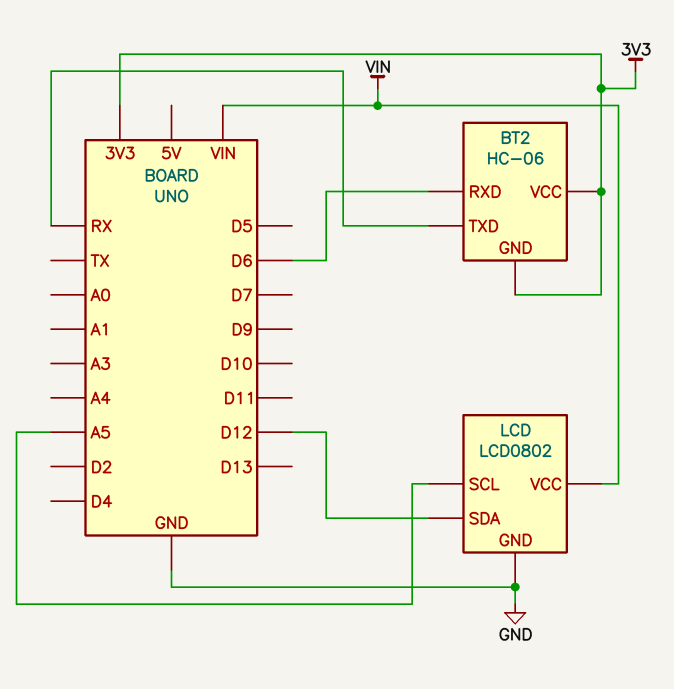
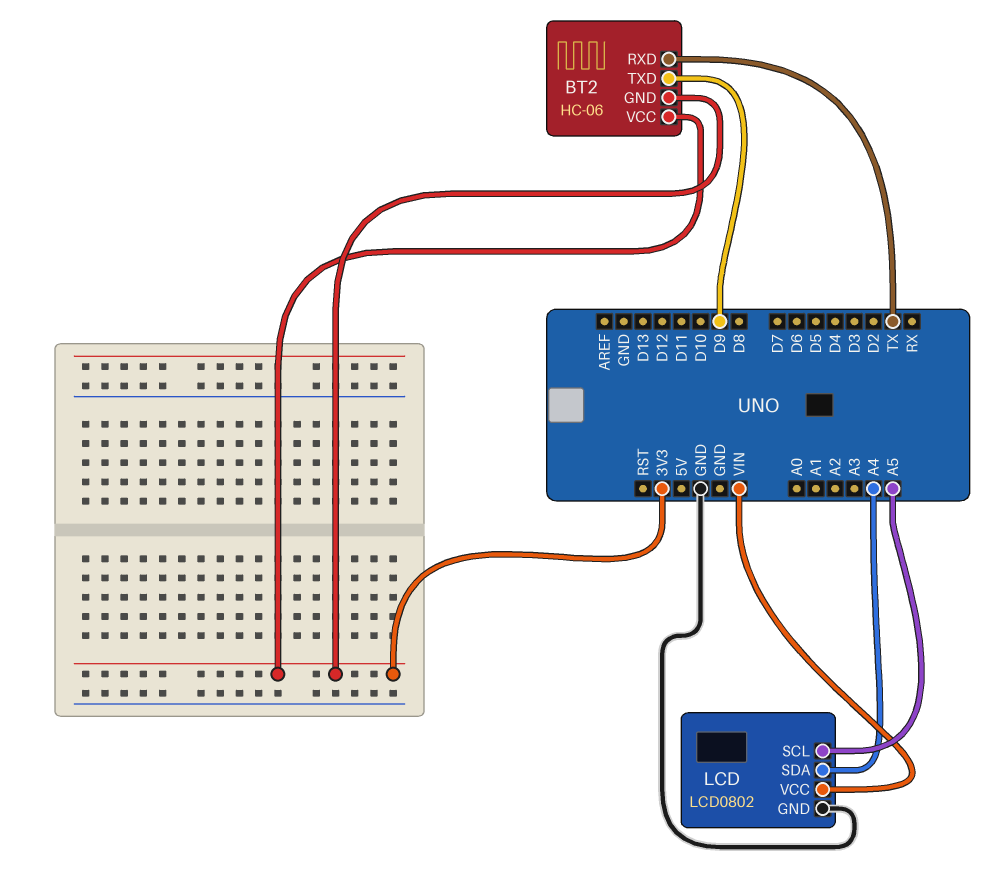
BT2 pin RXD: D6 -> TX
BT2 pin TXD: RX -> D9
LCD pin SDA: D12 -> A4

